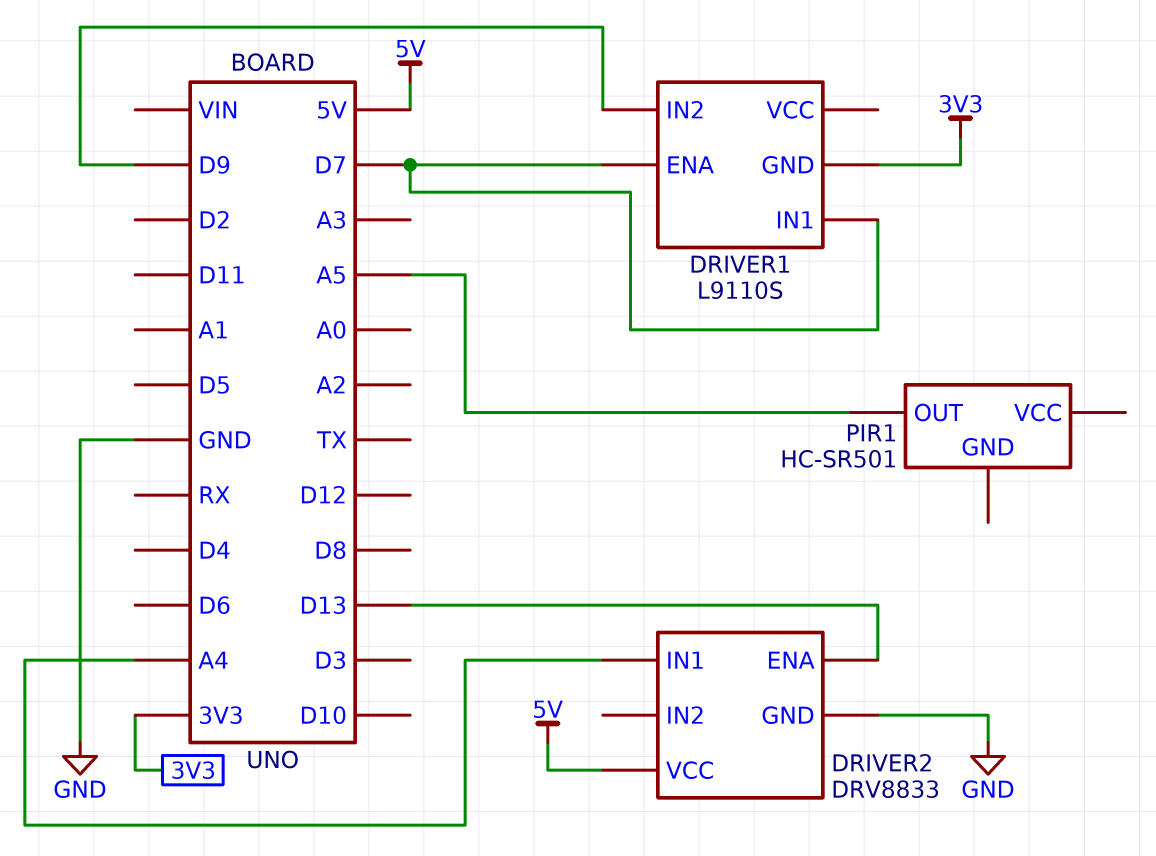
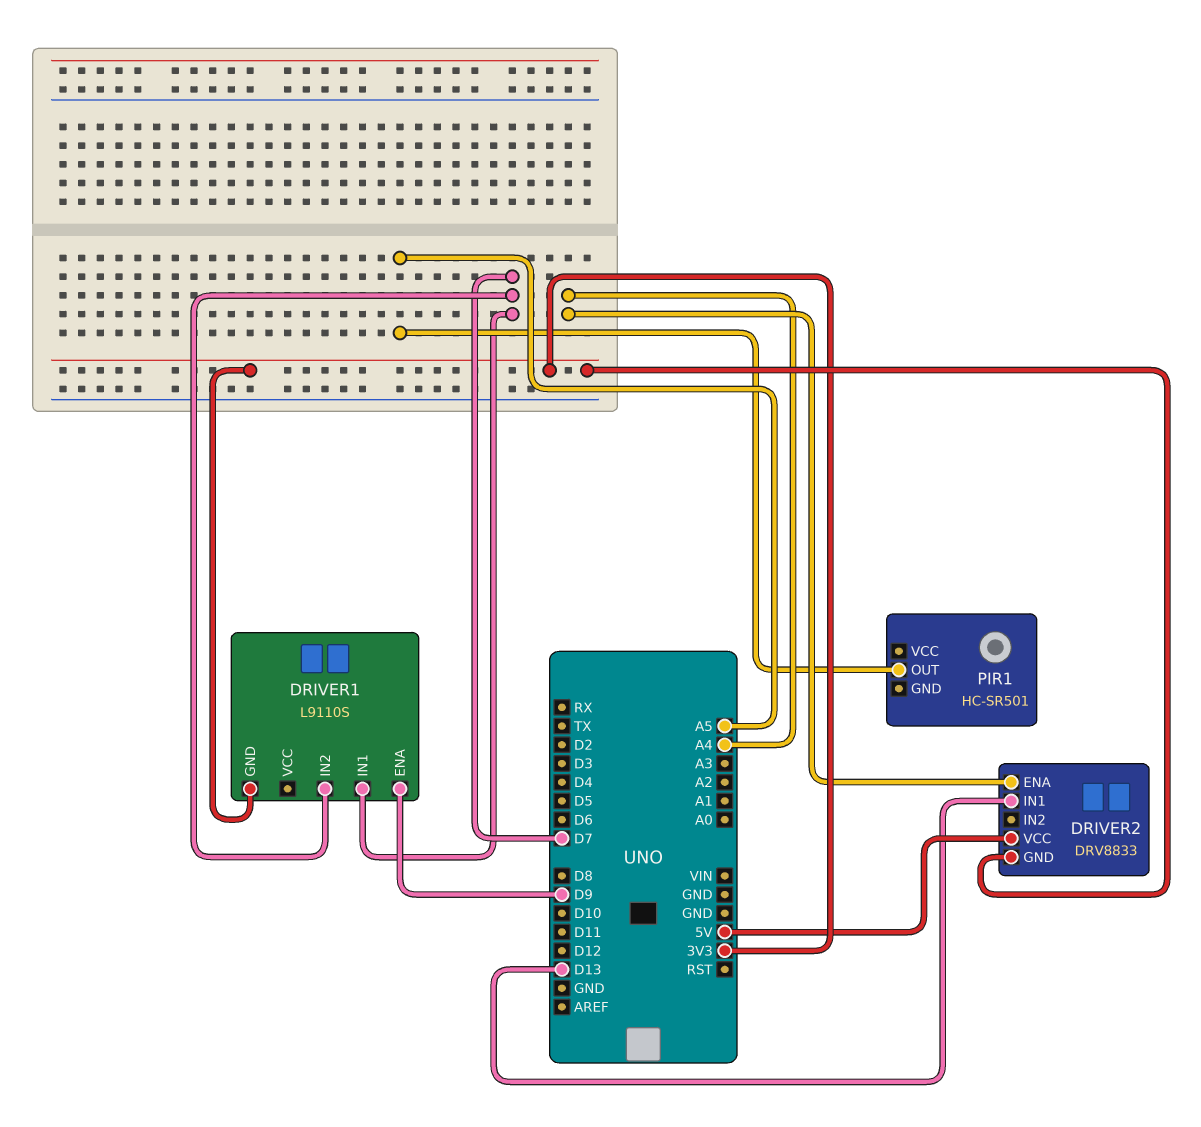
DRIVER1 pin ENA: D7 -> D9
DRIVER1 pin IN2: D9 -> D7
DRIVER2 pin ENA: D13 -> A4
DRIVER2 pin GND: GND -> 3V3
DRIVER2 pin IN1: A4 -> D13

